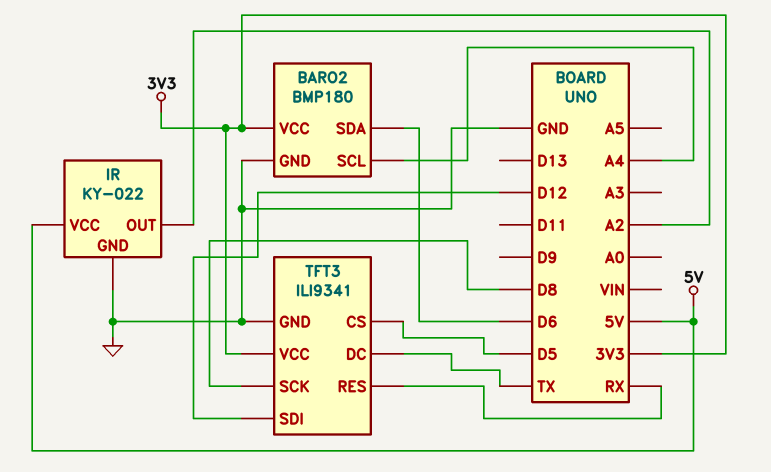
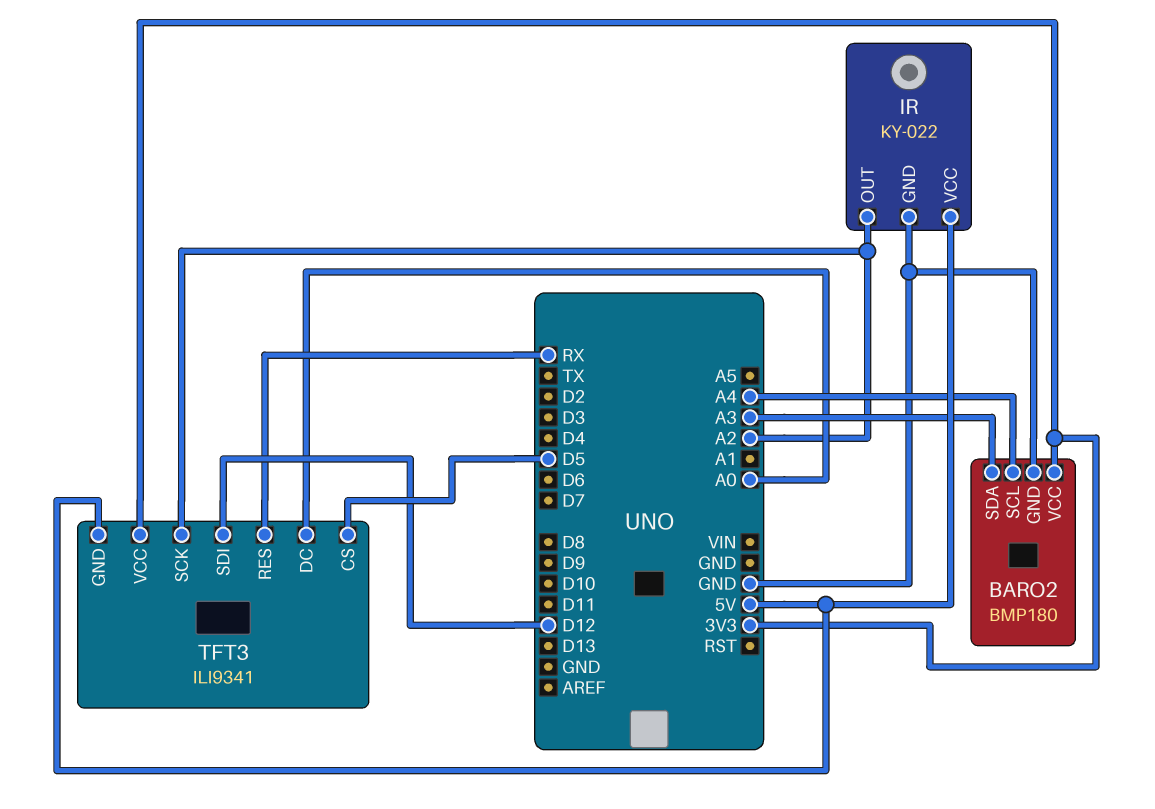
BARO2 pin SDA: D6 -> A3
TFT3 pin DC: TX -> A0
TFT3 pin GND: GND -> 5V
TFT3 pin SCK: D8 -> A2

